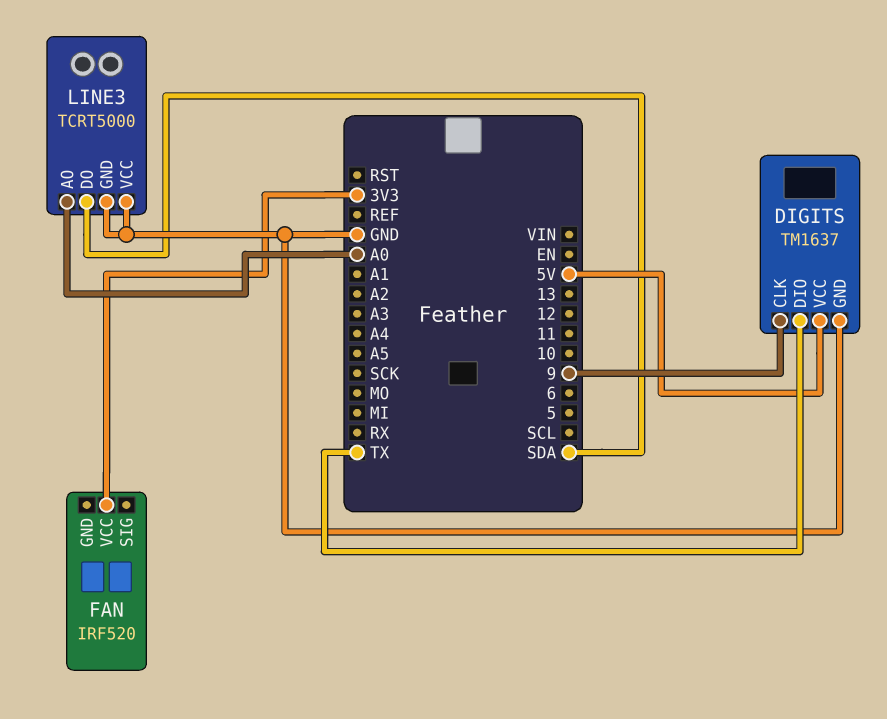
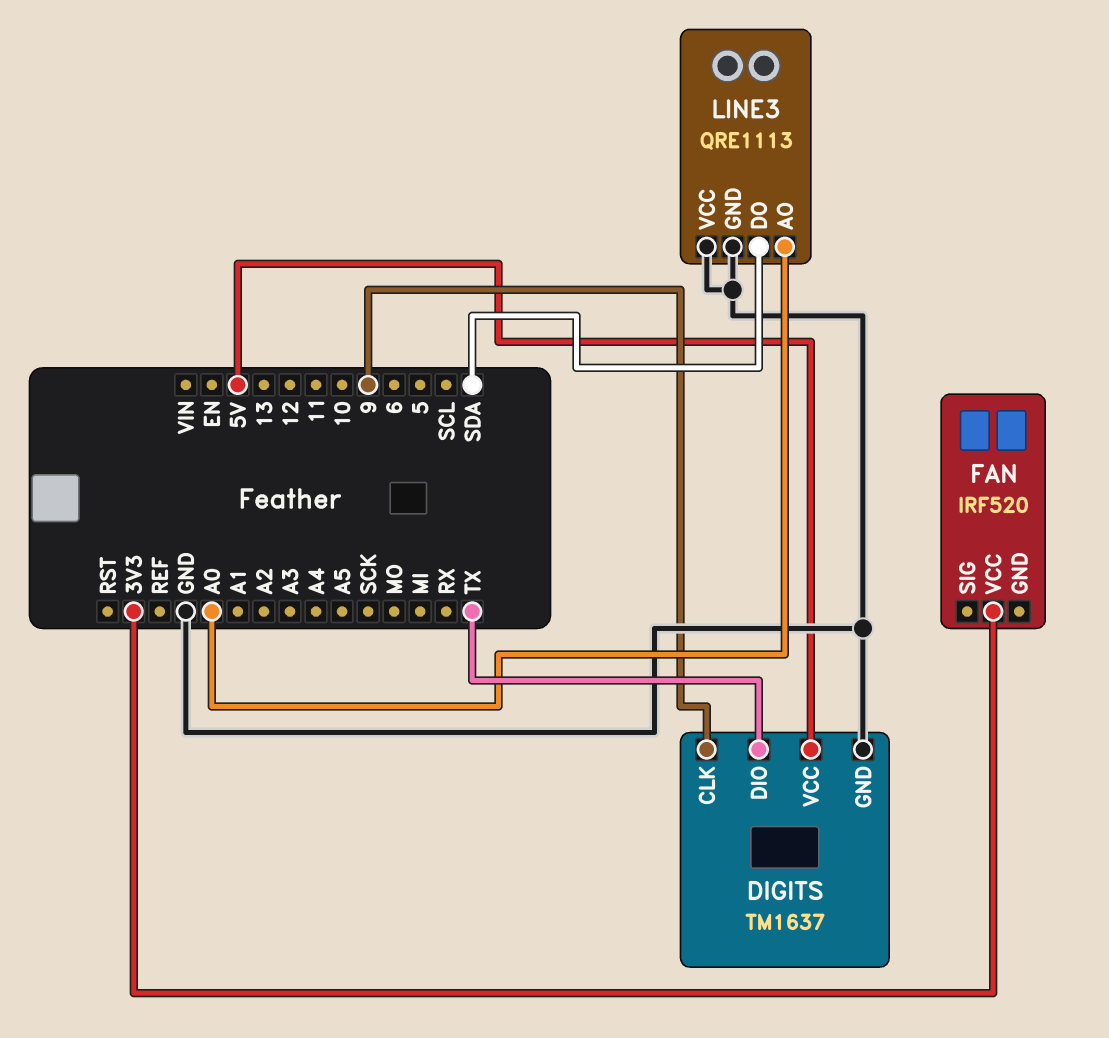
LINE3: TCRT5000 -> QRE1113

